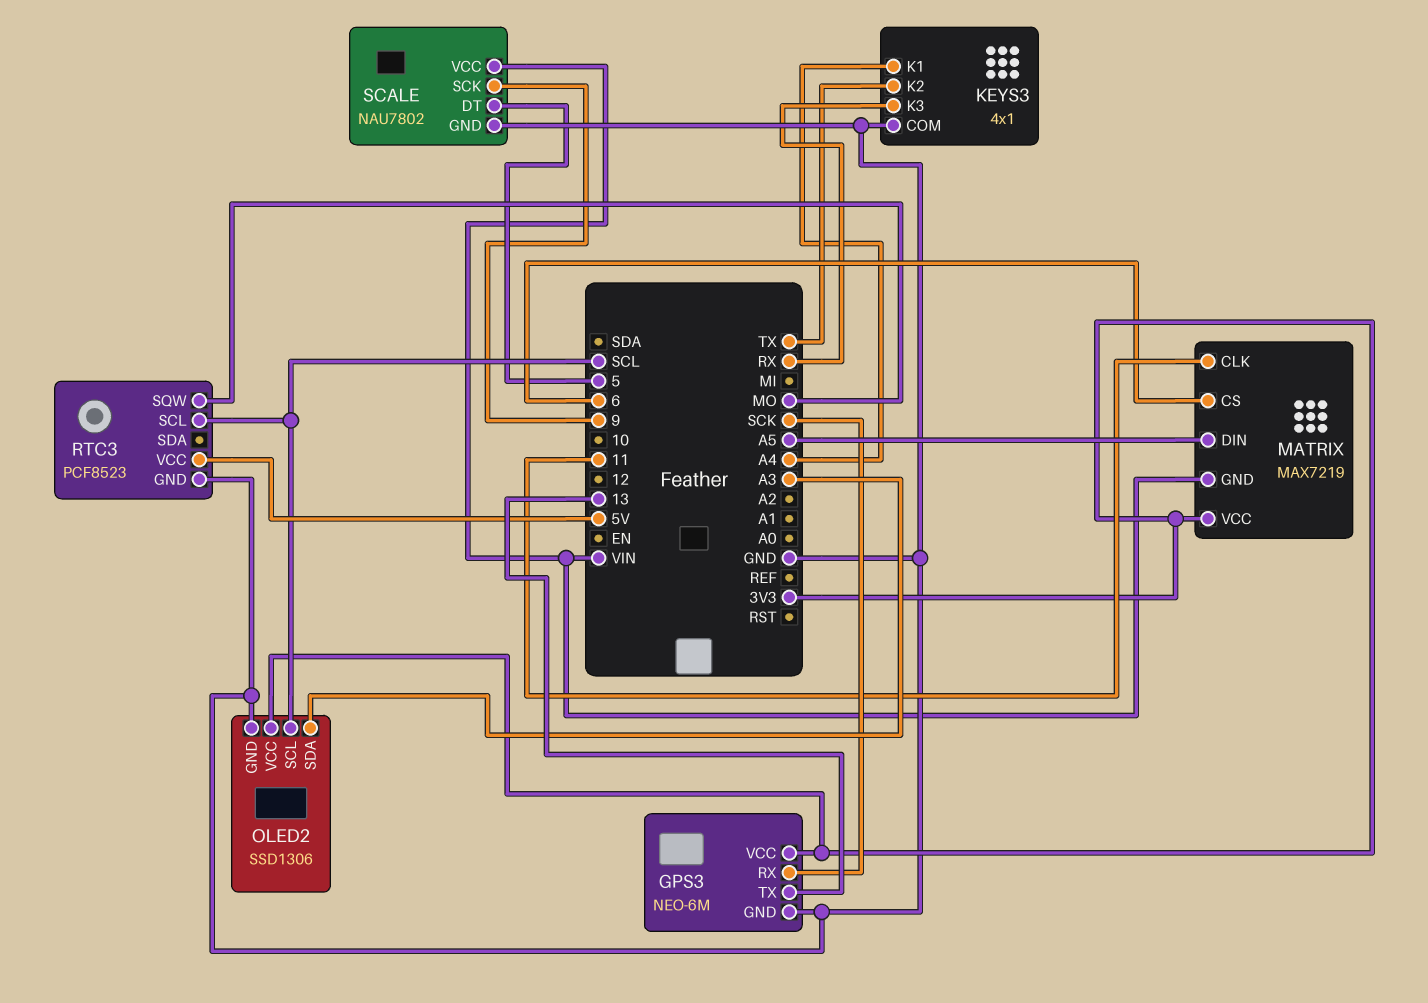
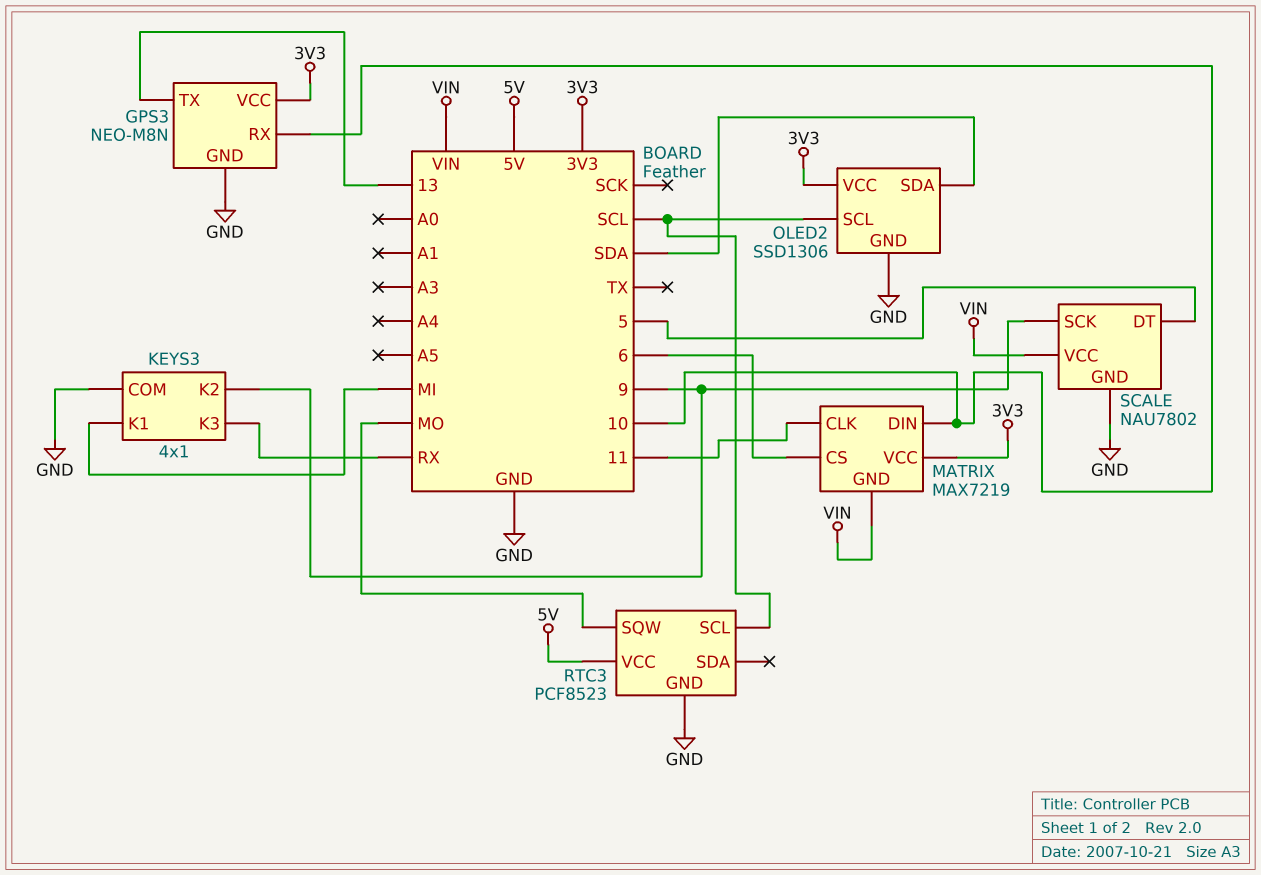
GPS3: NEO-6M -> NEO-M8N
GPS3 pin RX: SCK -> 10
KEYS3 pin K1: A4 -> MI
KEYS3 pin K2: TX -> 9
MATRIX pin DIN: A5 -> 10
OLED2 pin SDA: A3 -> SDA

